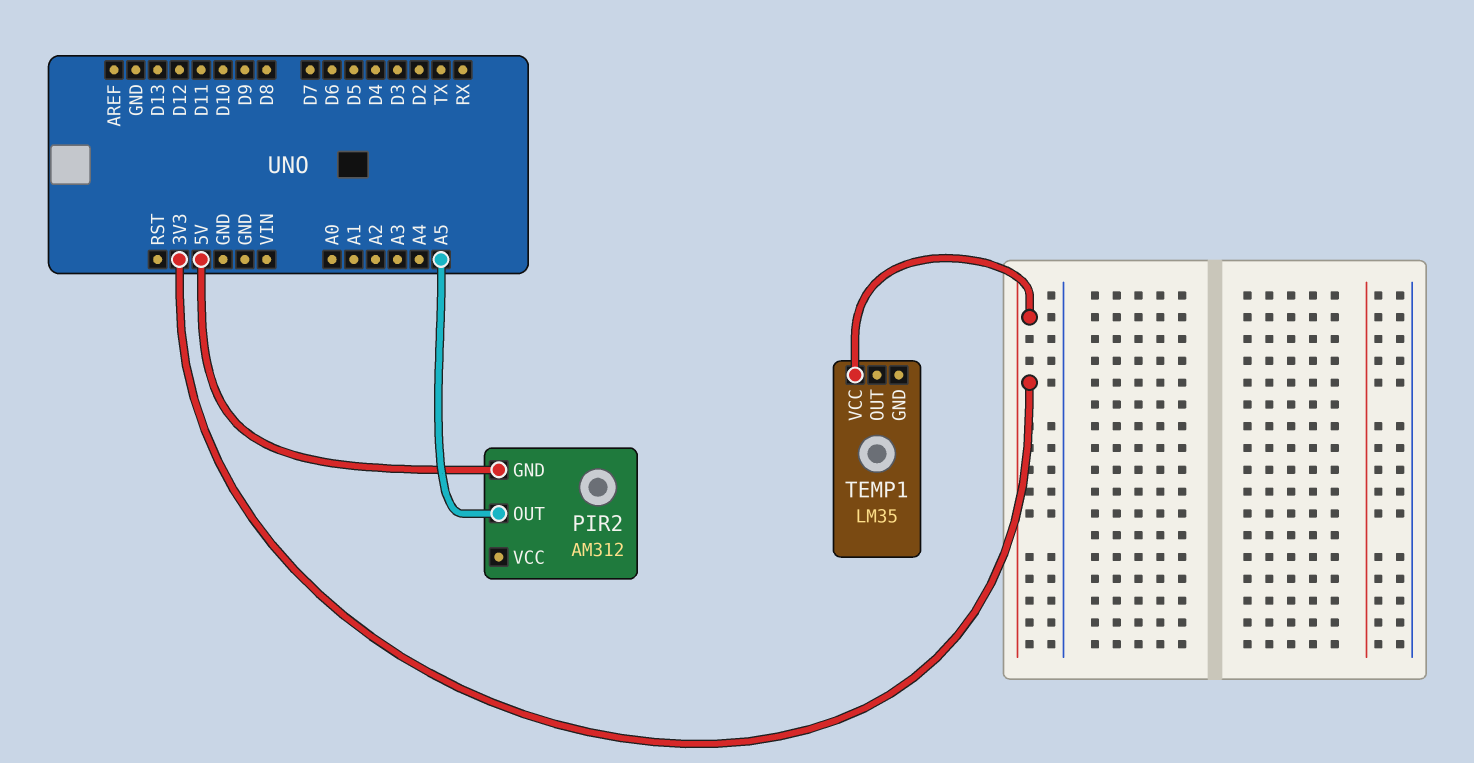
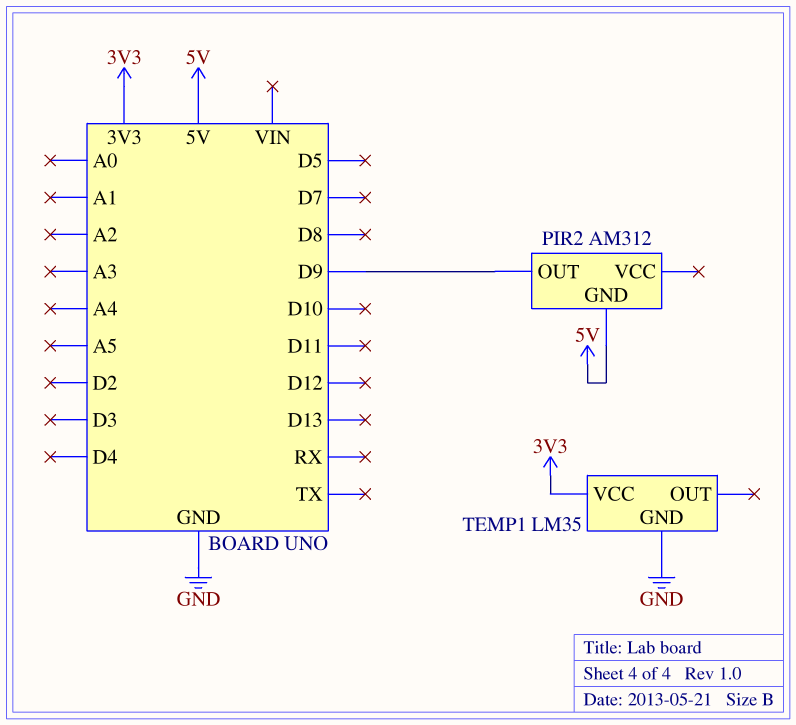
PIR2 pin OUT: A5 -> D9
TEMP1 pin GND: none -> GND

